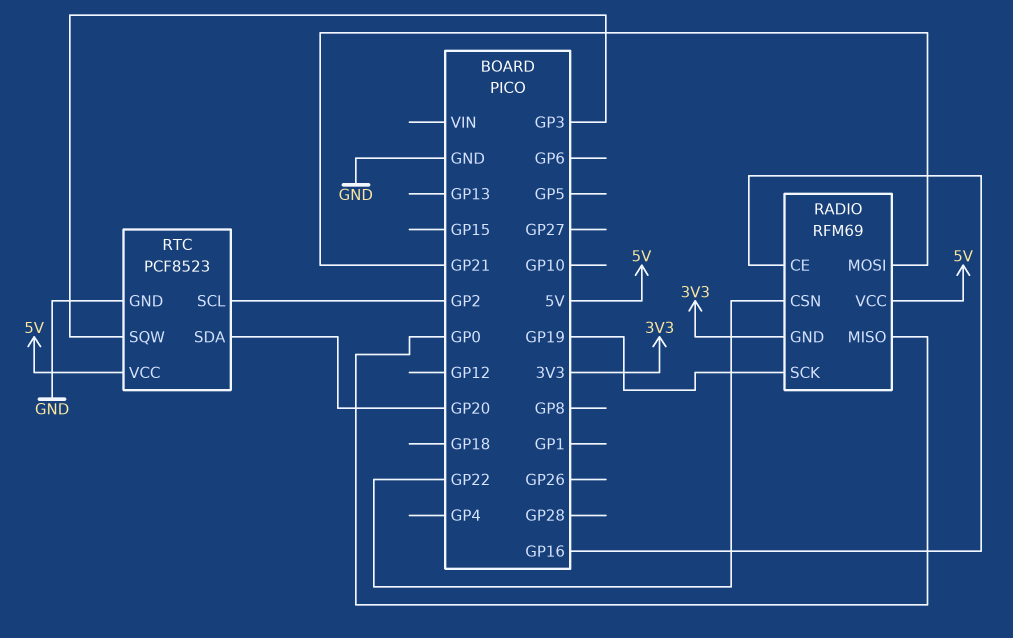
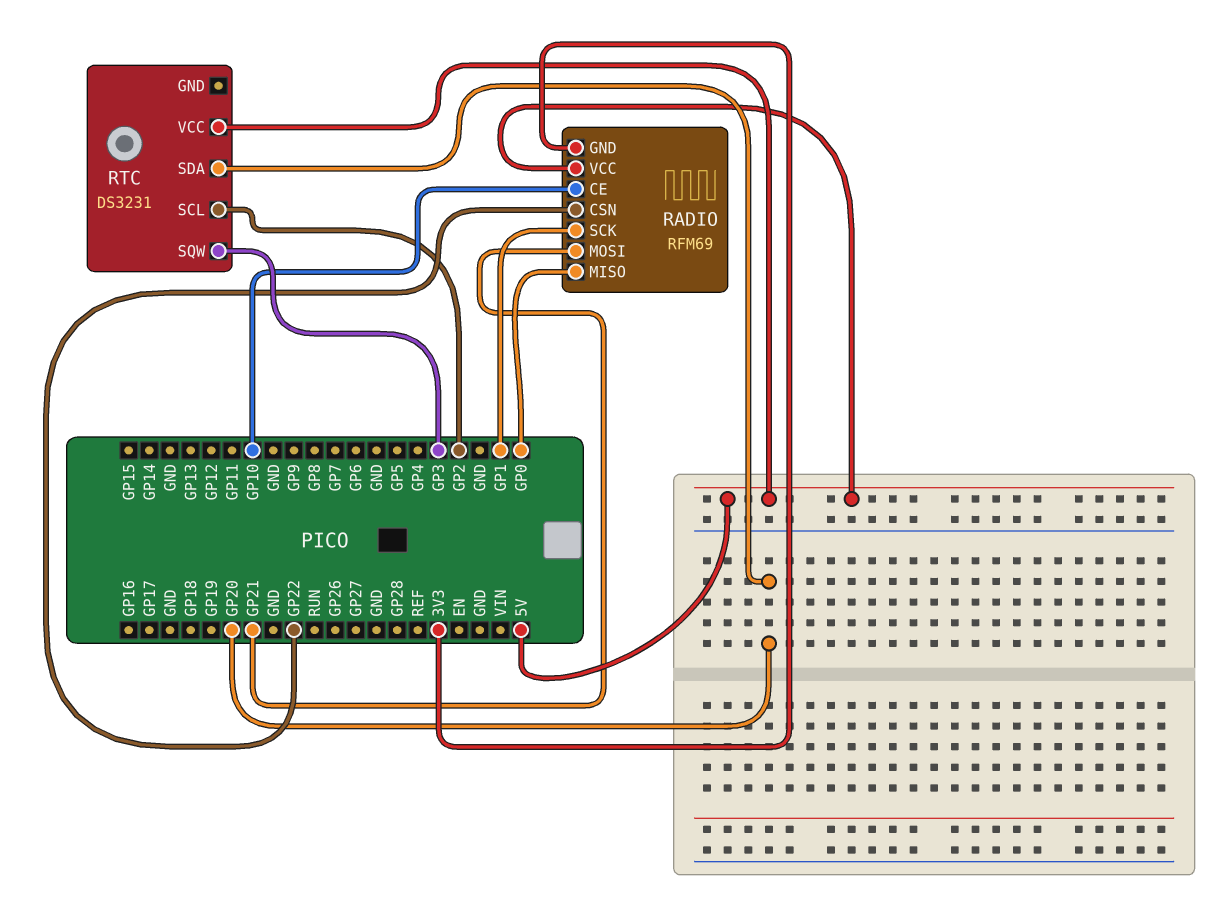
RADIO pin CE: GP16 -> GP10
RADIO pin SCK: GP19 -> GP1
RTC: PCF8523 -> DS3231
RTC pin GND: GND -> none

